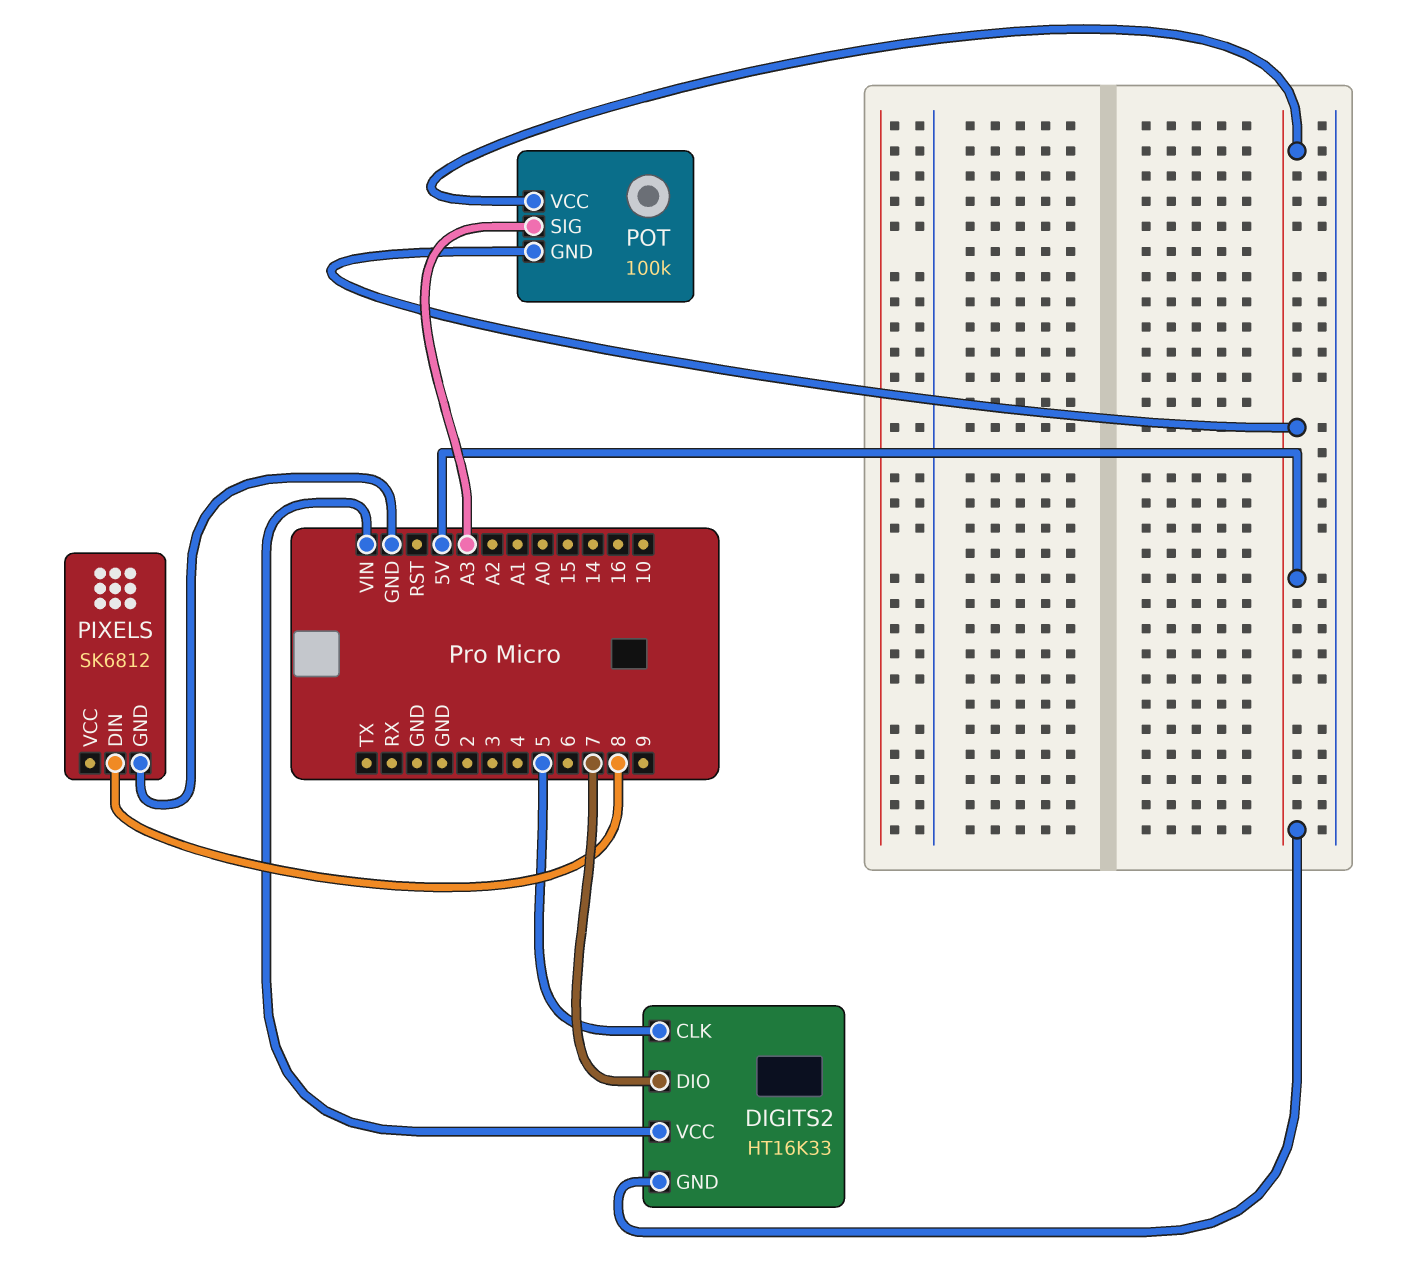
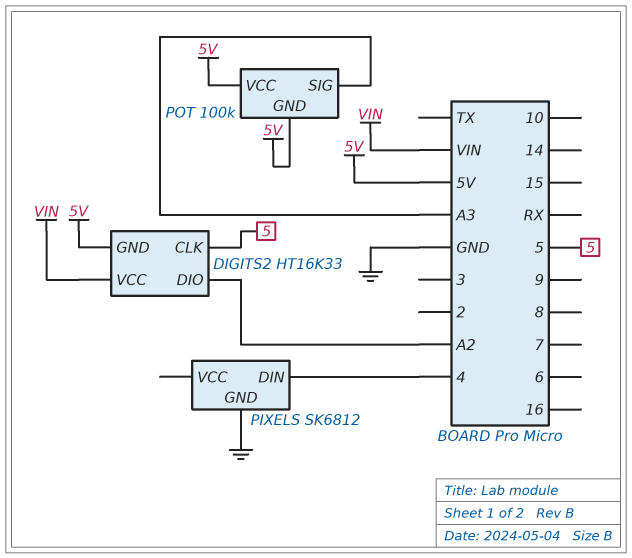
DIGITS2 pin DIO: 7 -> A2
PIXELS pin DIN: 8 -> 4

